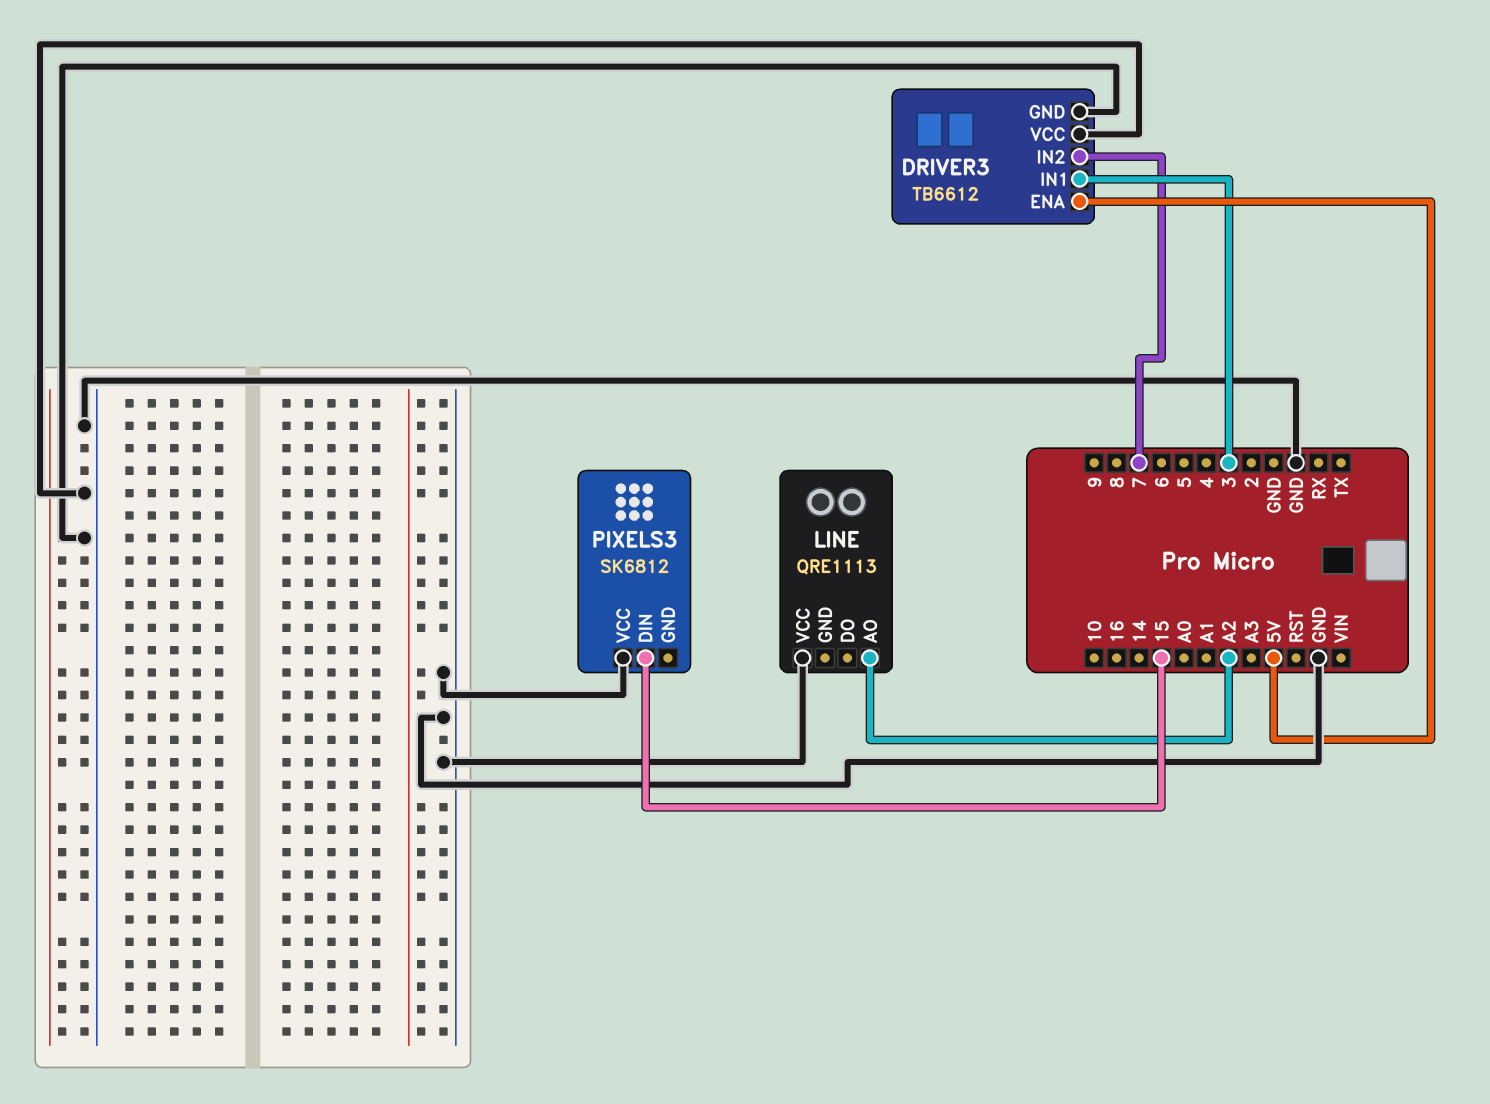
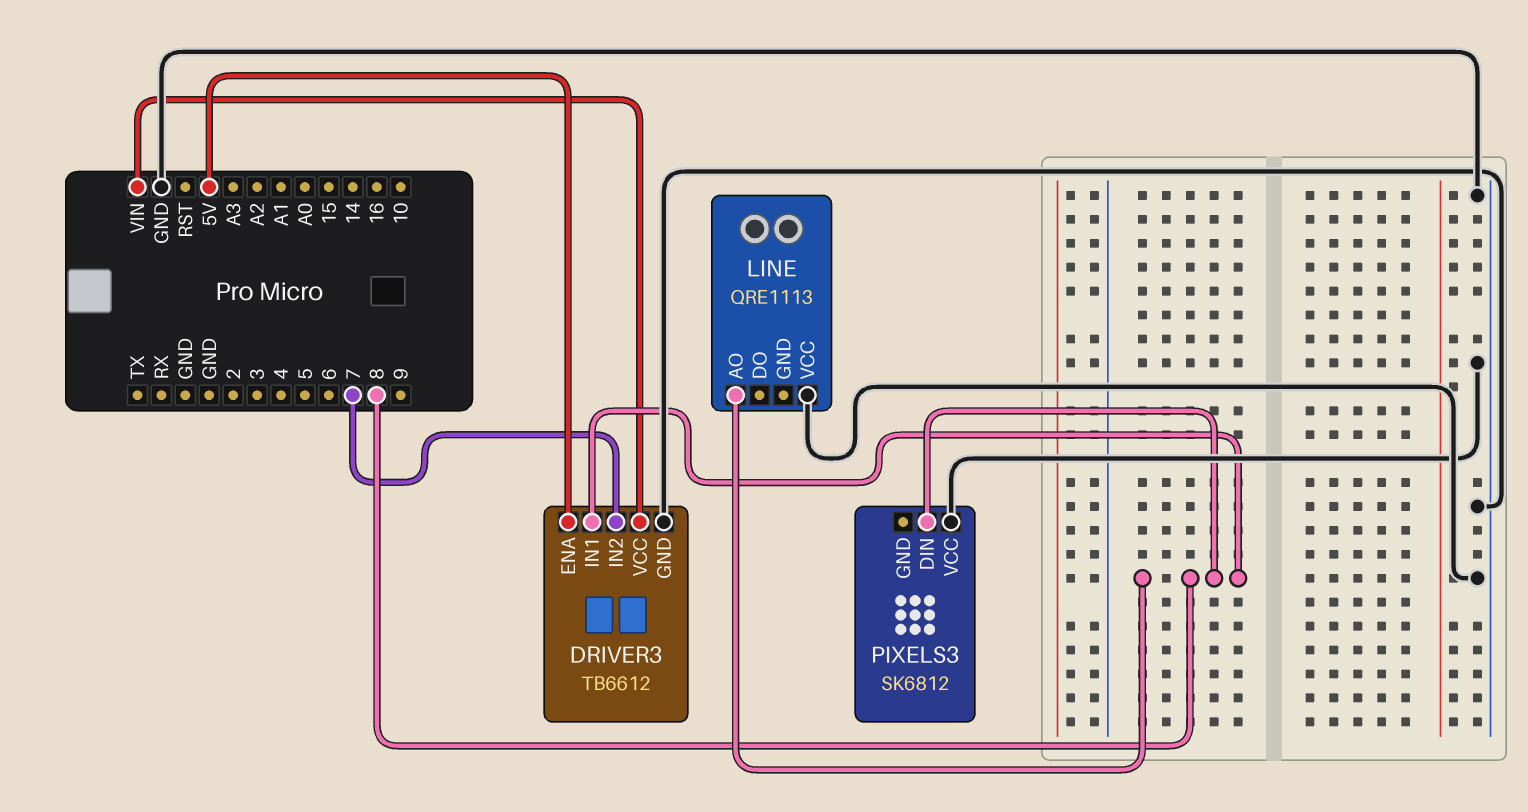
DRIVER3 pin IN1: 3 -> 8
DRIVER3 pin VCC: GND -> VIN
LINE pin AO: A2 -> 8
PIXELS3 pin DIN: 15 -> 8

